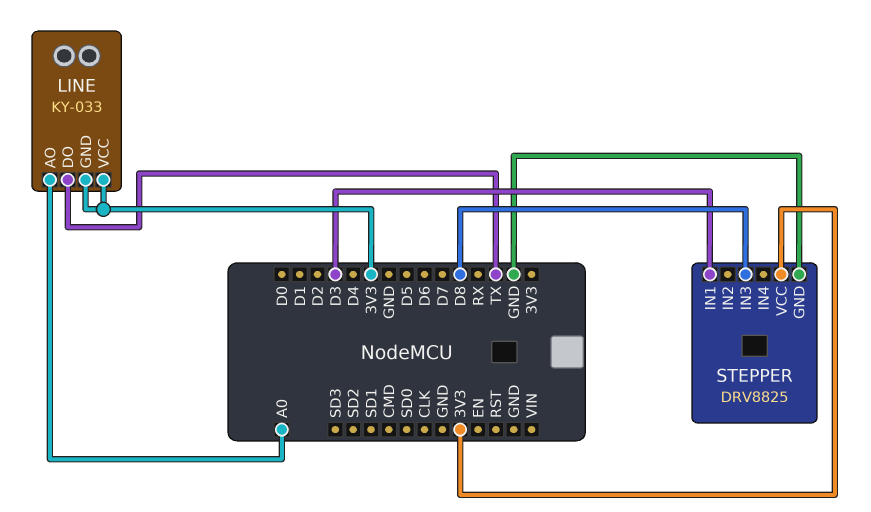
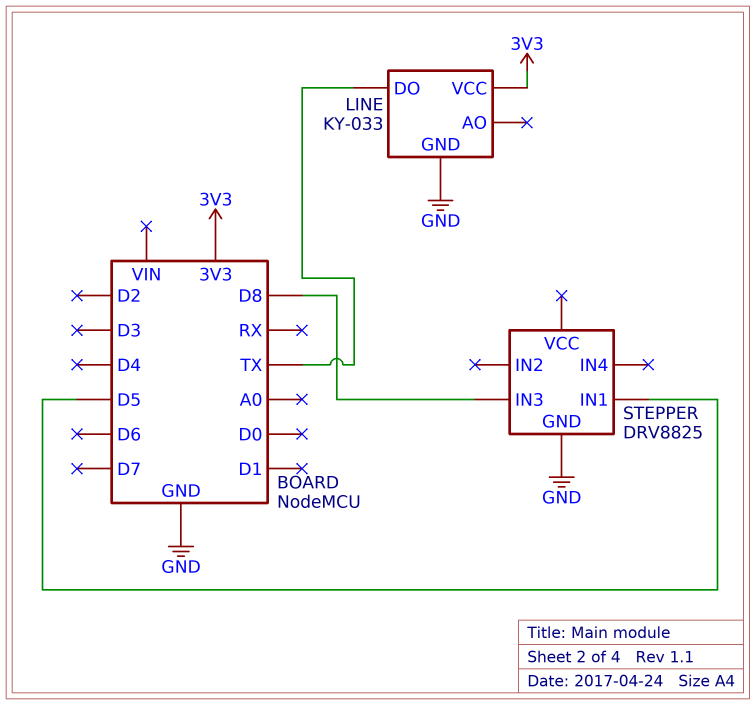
LINE pin AO: A0 -> none
LINE pin GND: 3V3 -> GND
STEPPER pin IN1: D3 -> D5
STEPPER pin VCC: 3V3 -> none

